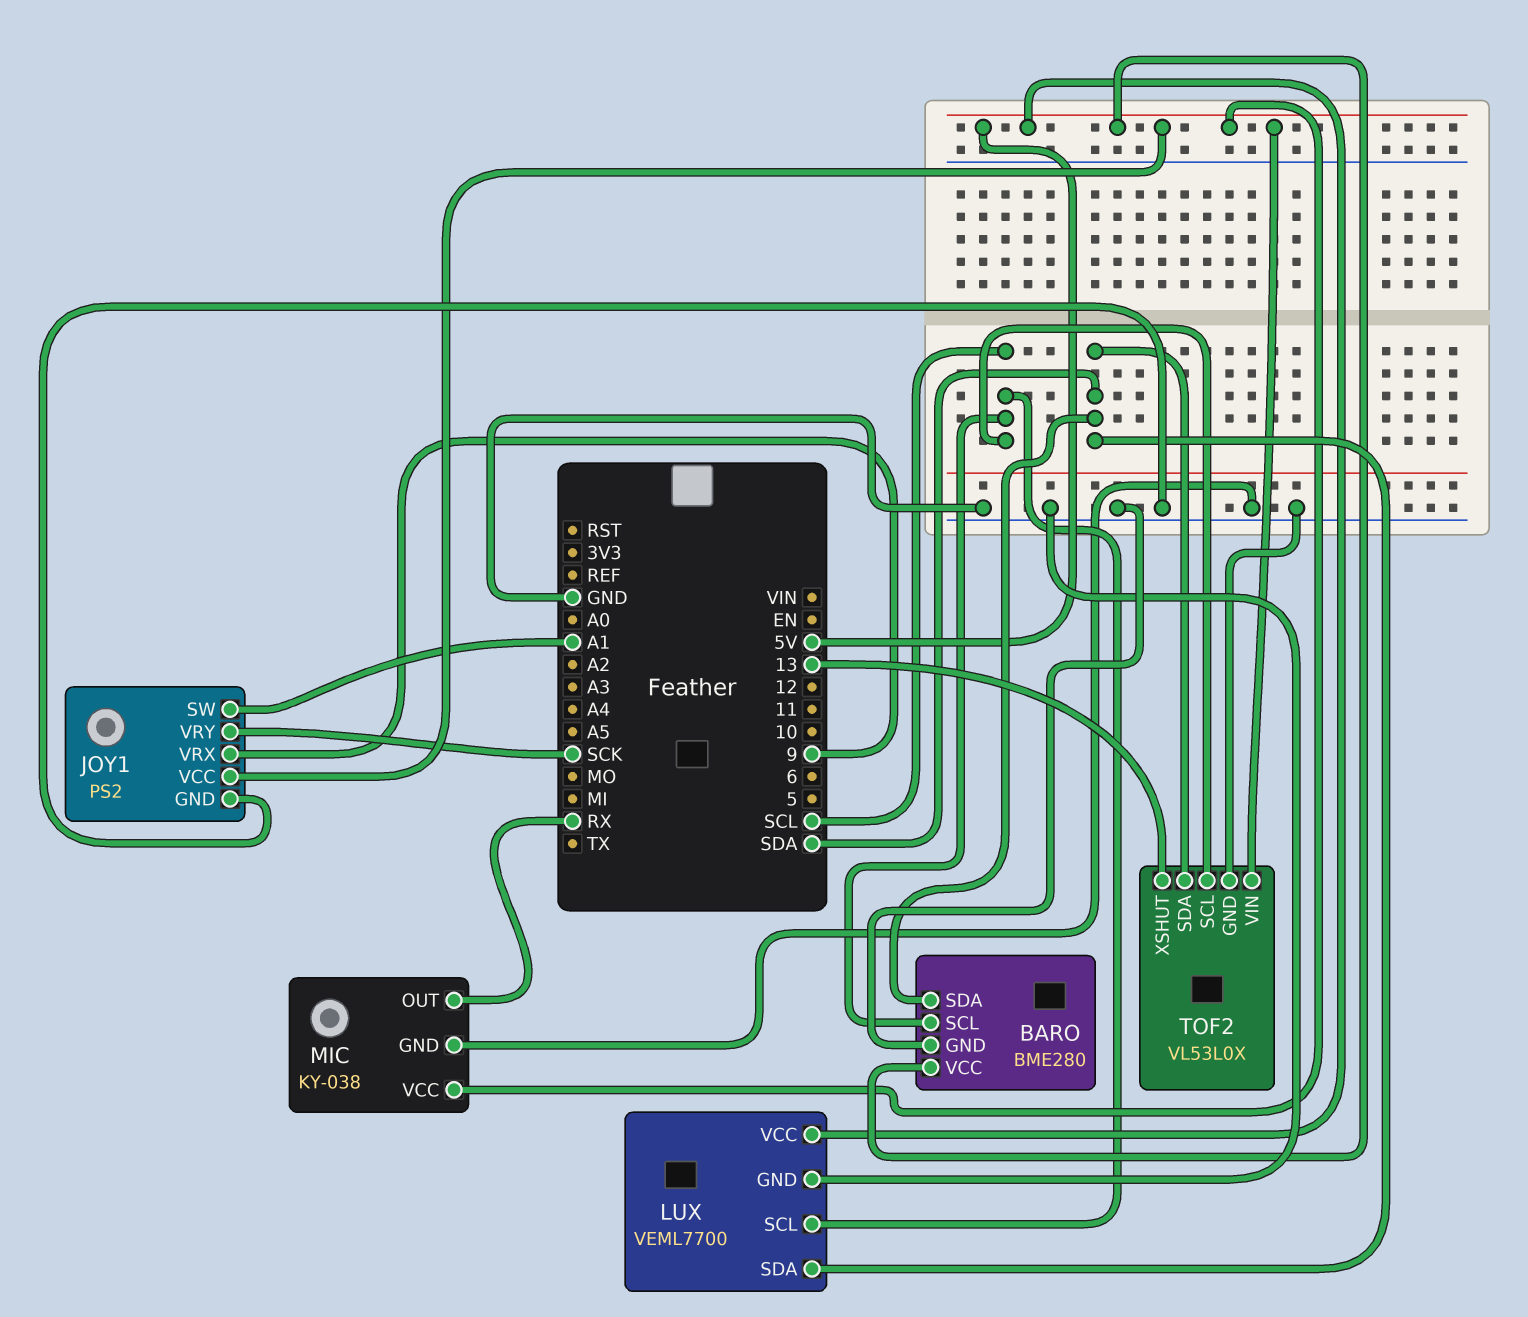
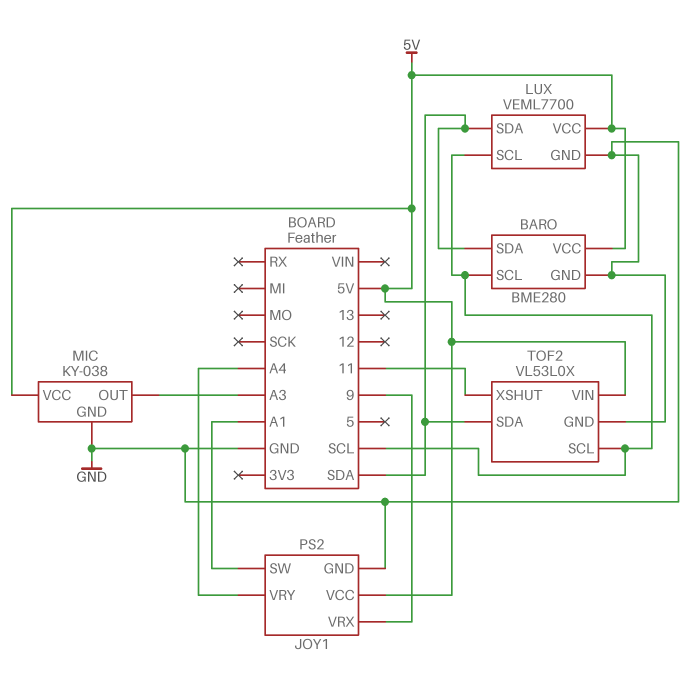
JOY1 pin VRY: SCK -> A4
MIC pin OUT: RX -> A3
TOF2 pin XSHUT: 13 -> 11

